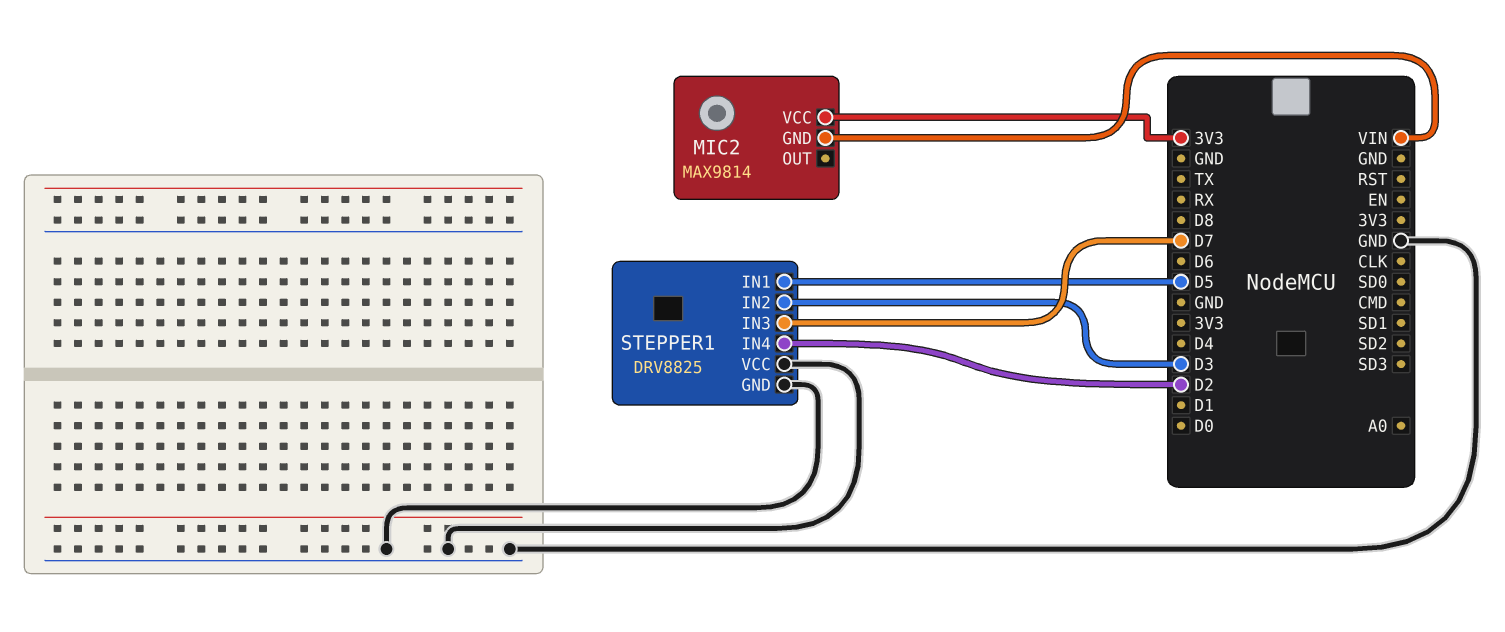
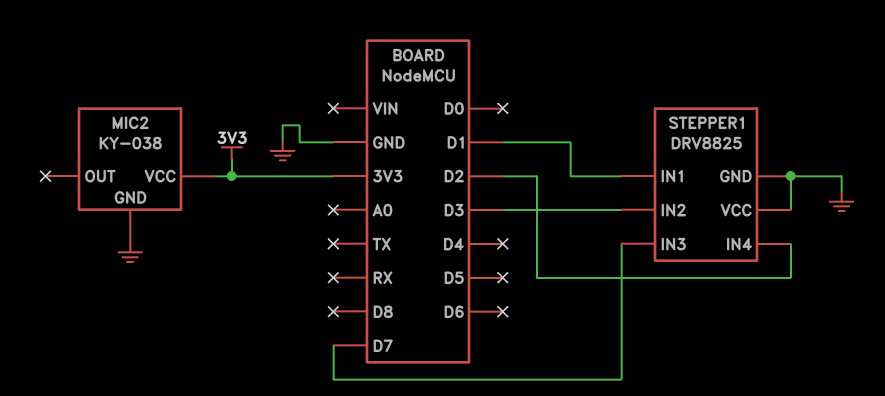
MIC2: MAX9814 -> KY-038
MIC2 pin GND: VIN -> GND
STEPPER1 pin IN1: D5 -> D1

